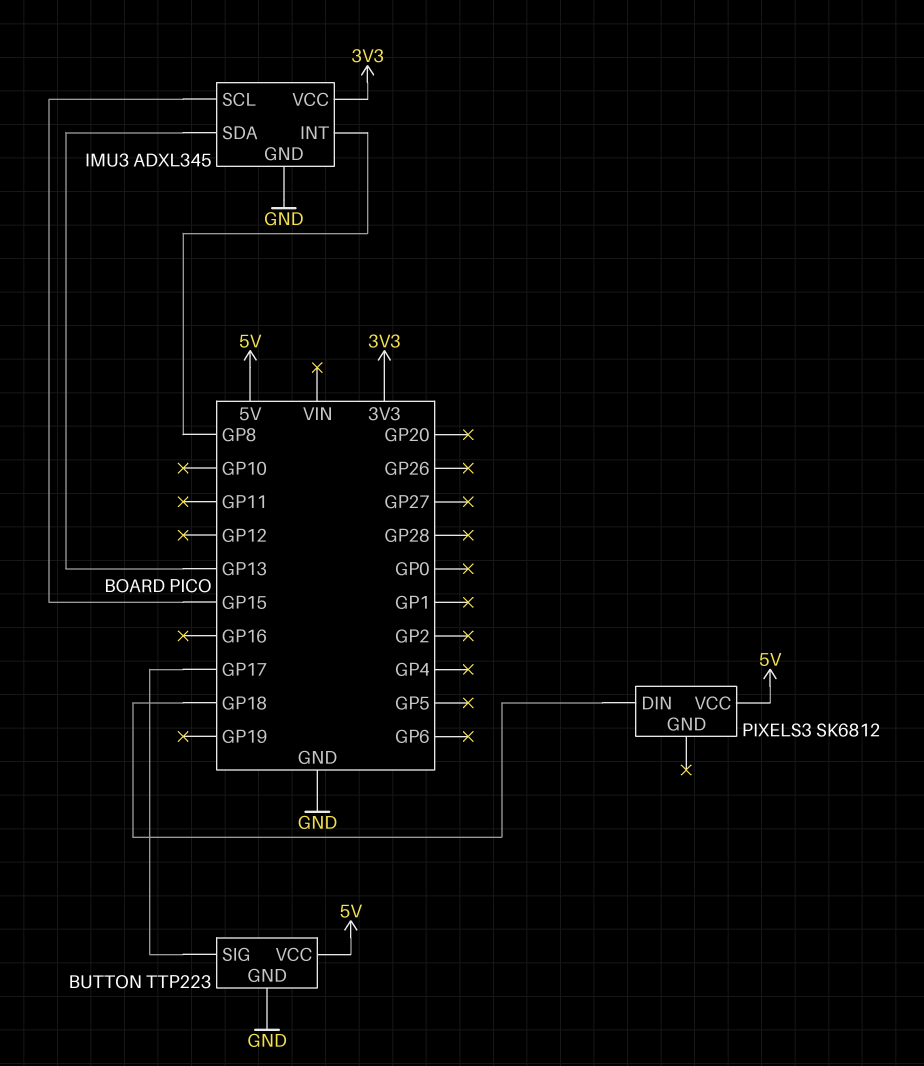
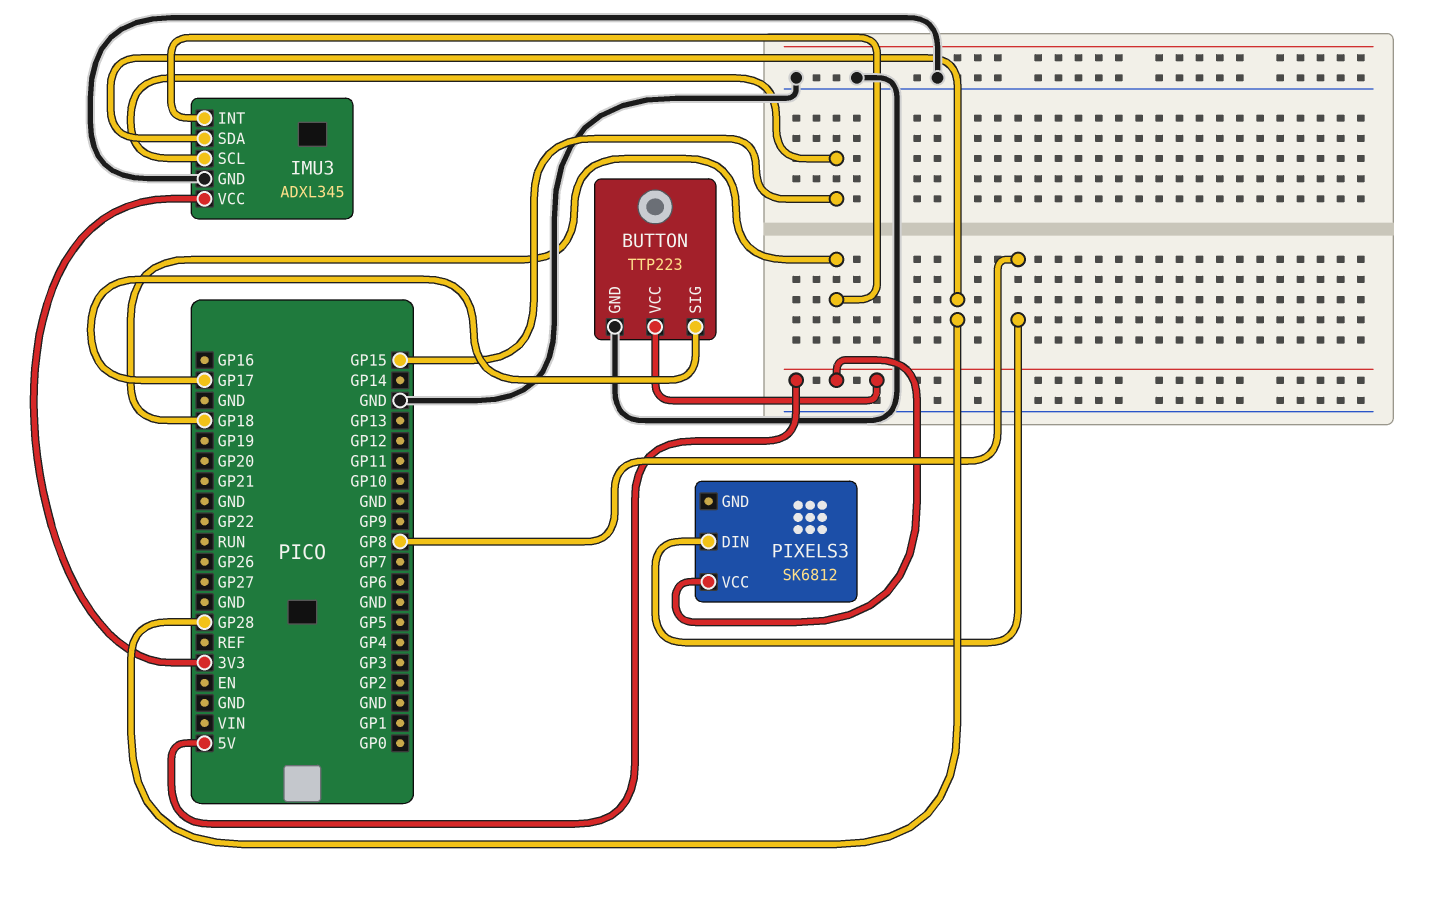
IMU3 pin INT: GP8 -> GP18
IMU3 pin SDA: GP13 -> GP28
PIXELS3 pin DIN: GP18 -> GP8

